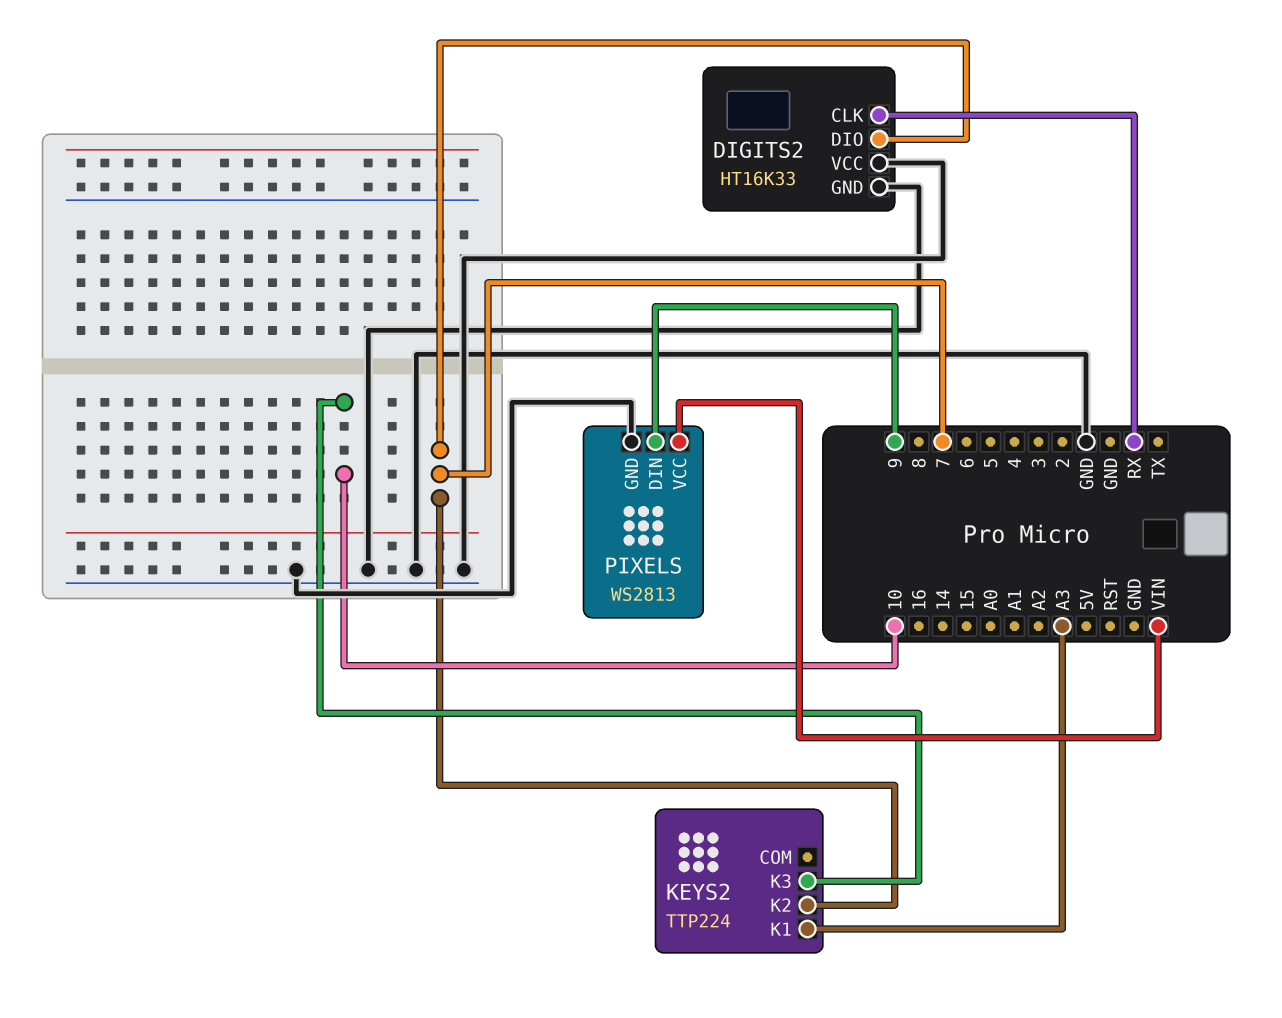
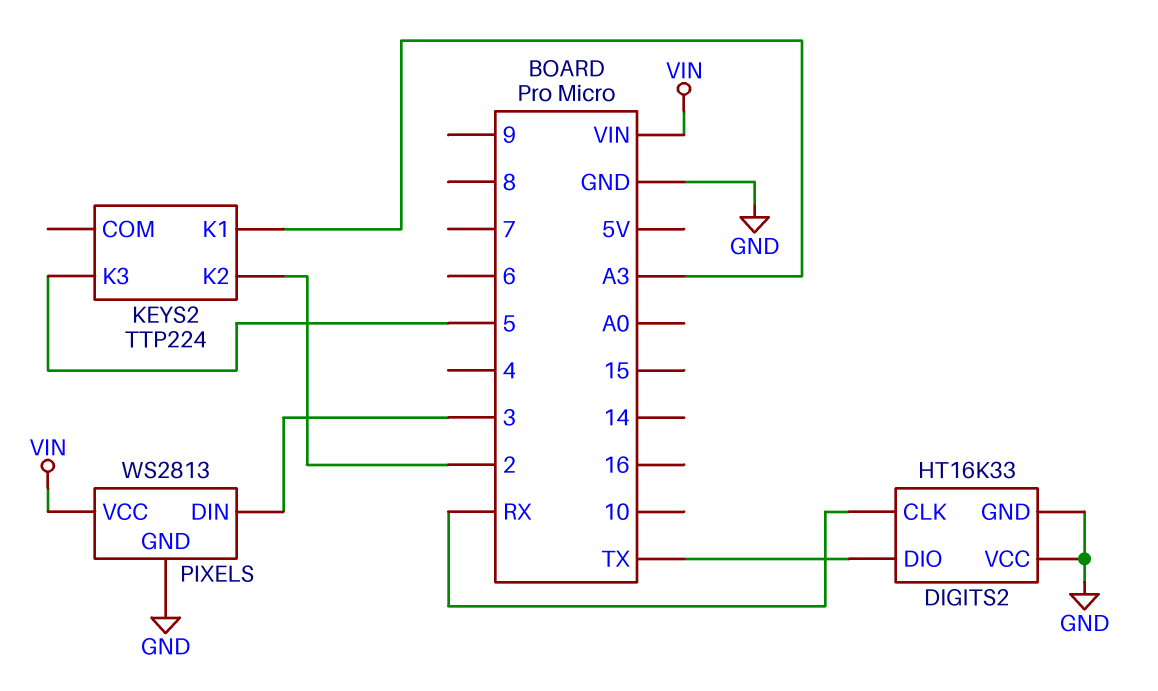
DIGITS2 pin DIO: 7 -> TX
KEYS2 pin K2: 7 -> 2
KEYS2 pin K3: 10 -> 5
PIXELS pin DIN: 9 -> 3

